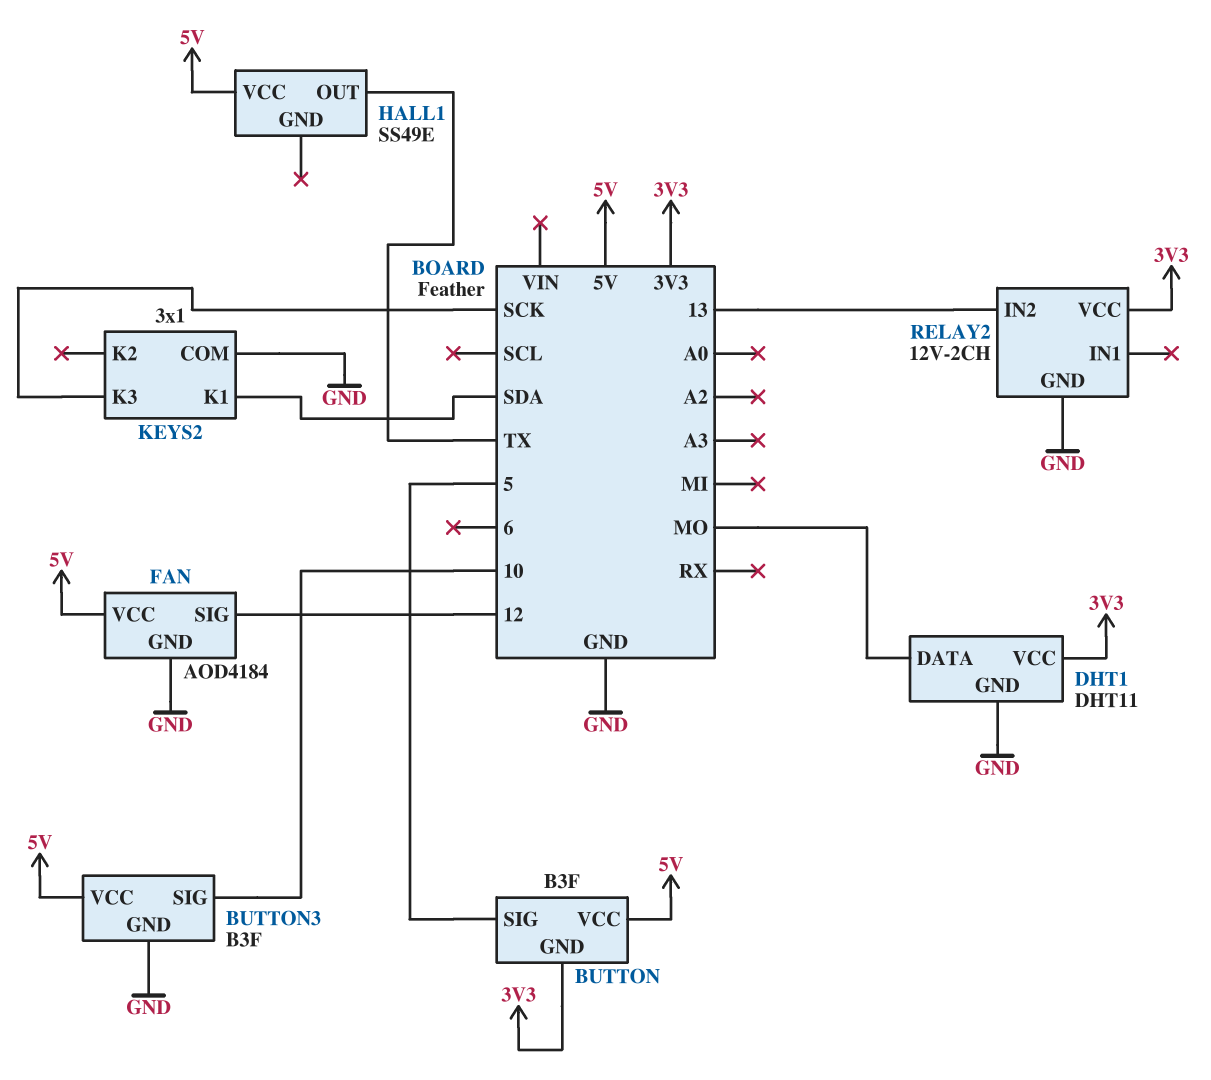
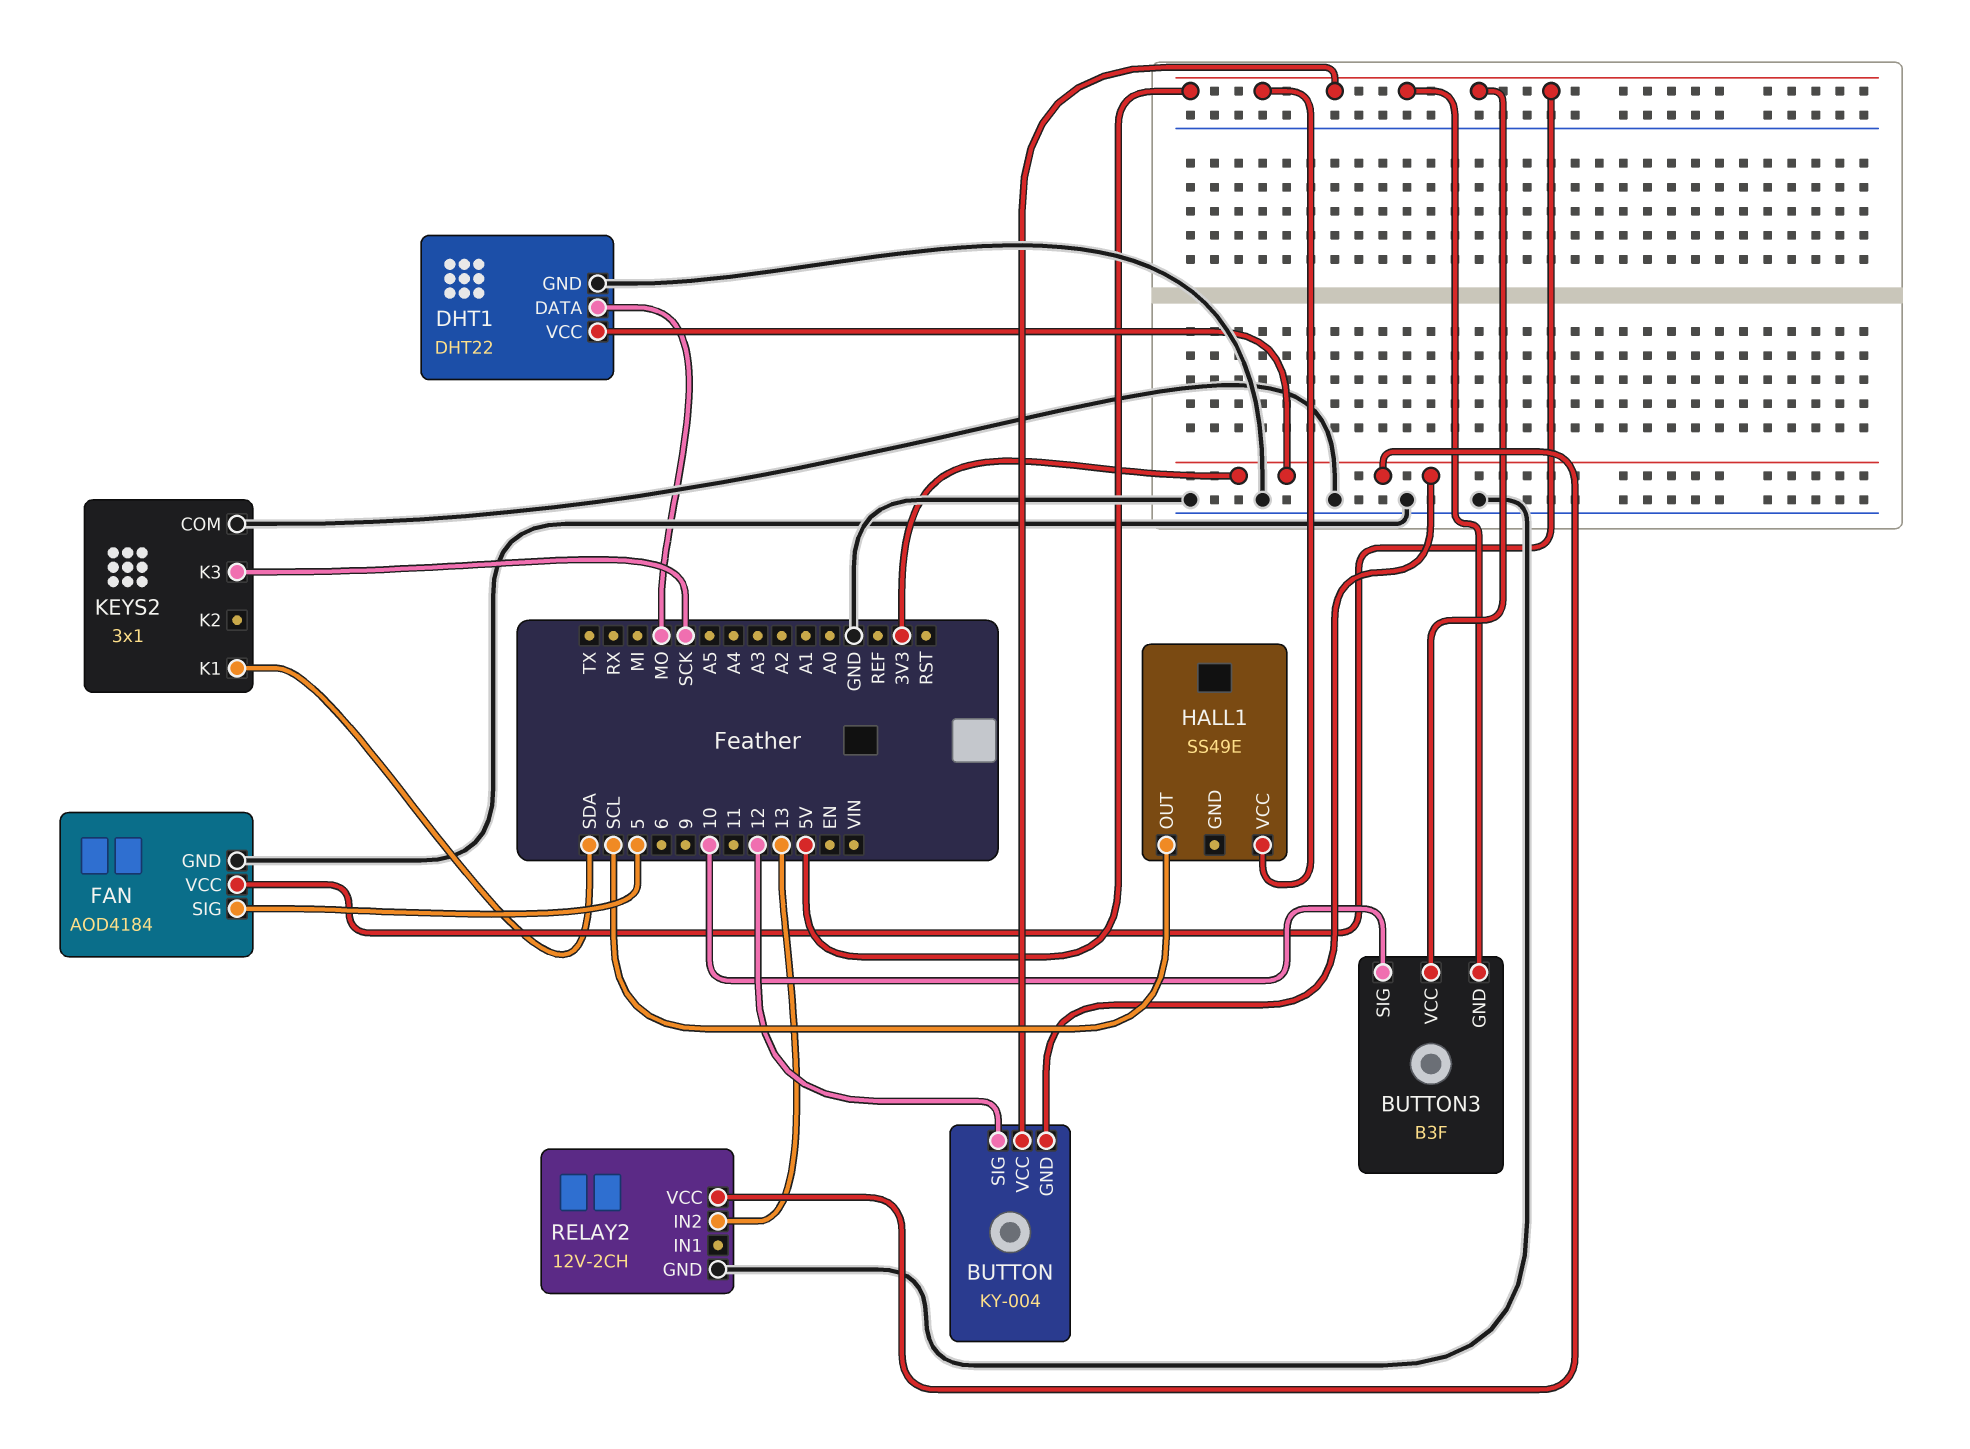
BUTTON: B3F -> KY-004
BUTTON pin SIG: 5 -> 12
BUTTON3 pin GND: GND -> 5V
DHT1: DHT11 -> DHT22
FAN pin SIG: 12 -> 5
HALL1 pin OUT: TX -> SCL

